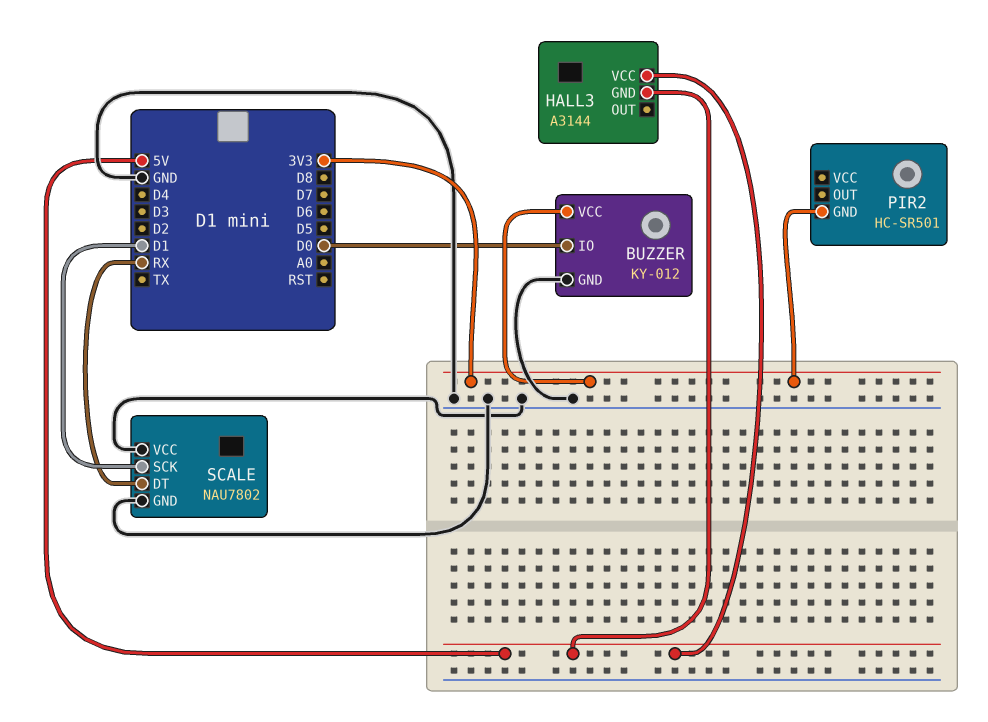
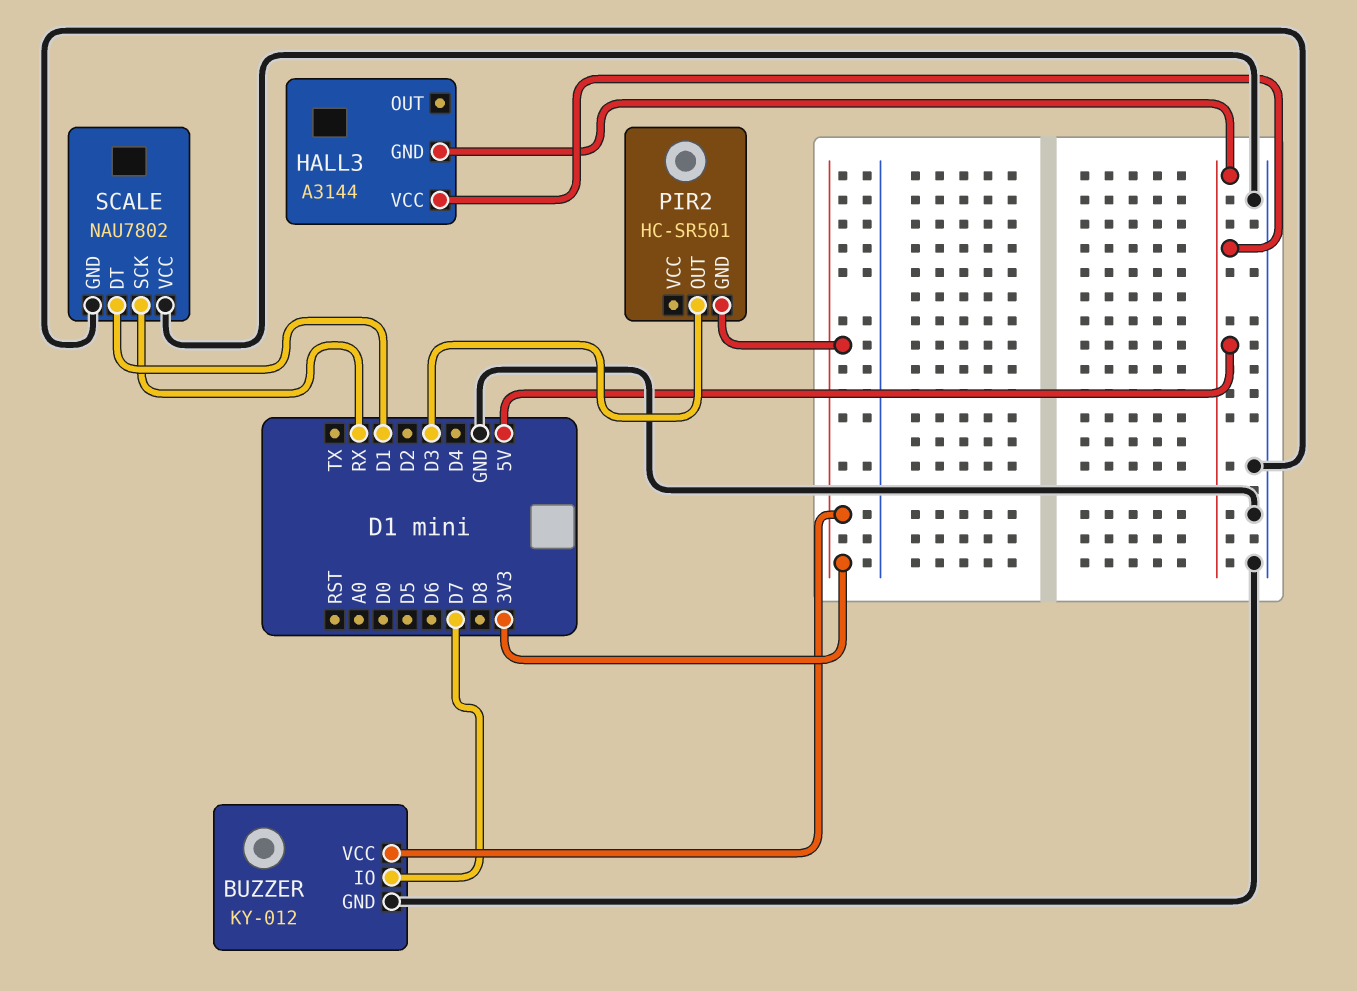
BUZZER pin IO: D0 -> D7
PIR2 pin OUT: none -> D3
SCALE pin DT: RX -> D1
SCALE pin SCK: D1 -> RX

